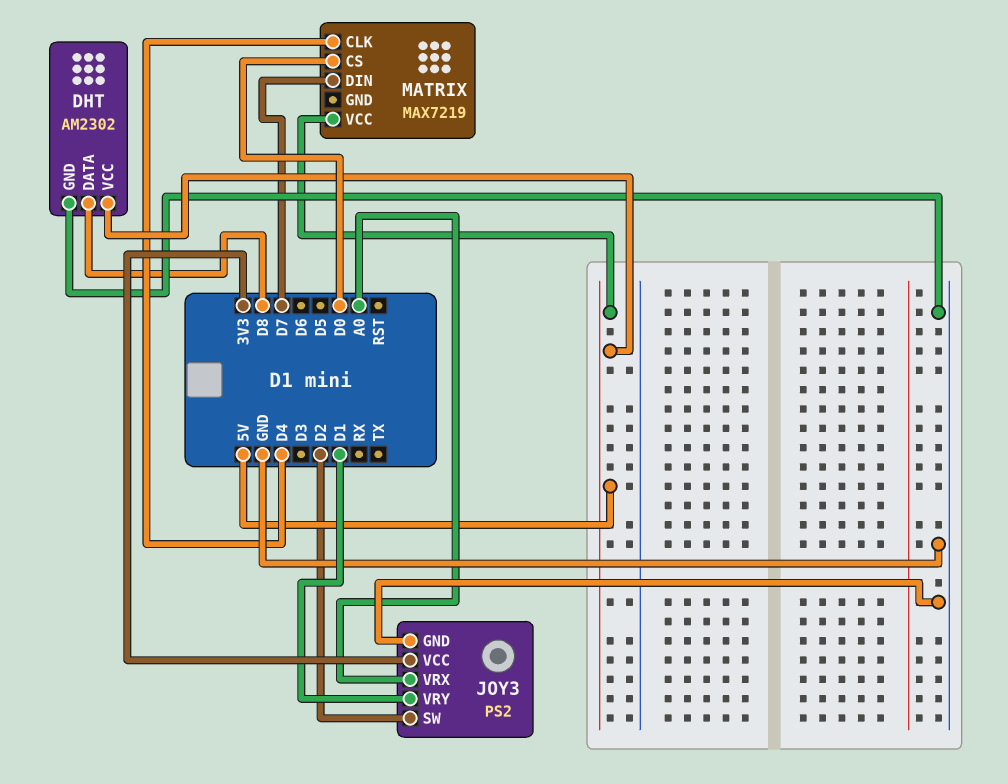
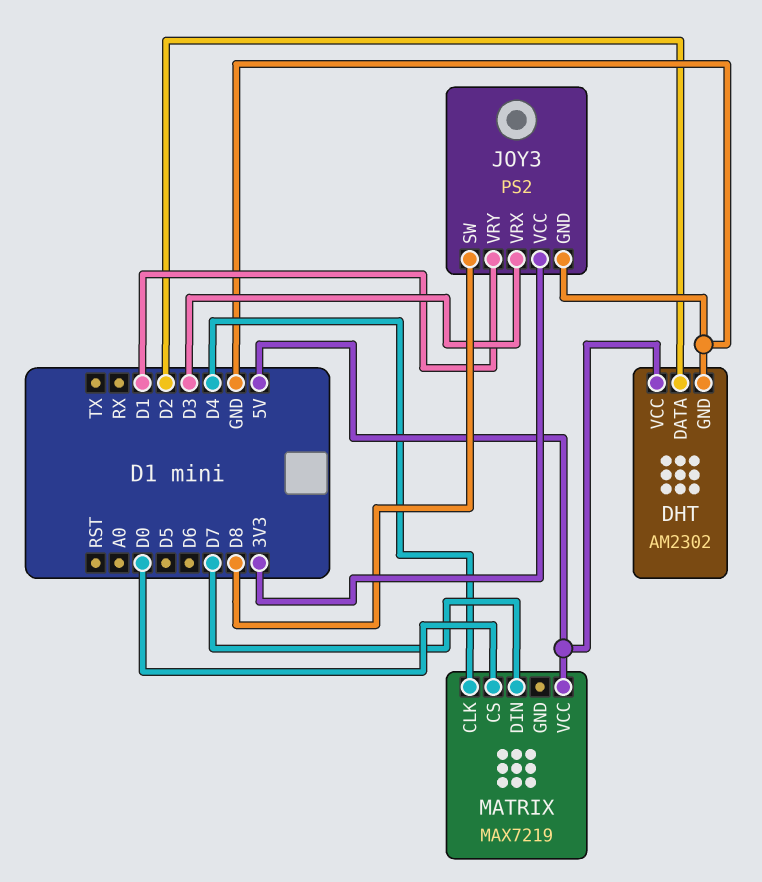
DHT pin DATA: D8 -> D2
JOY3 pin SW: D2 -> D8
JOY3 pin VRX: A0 -> D3

